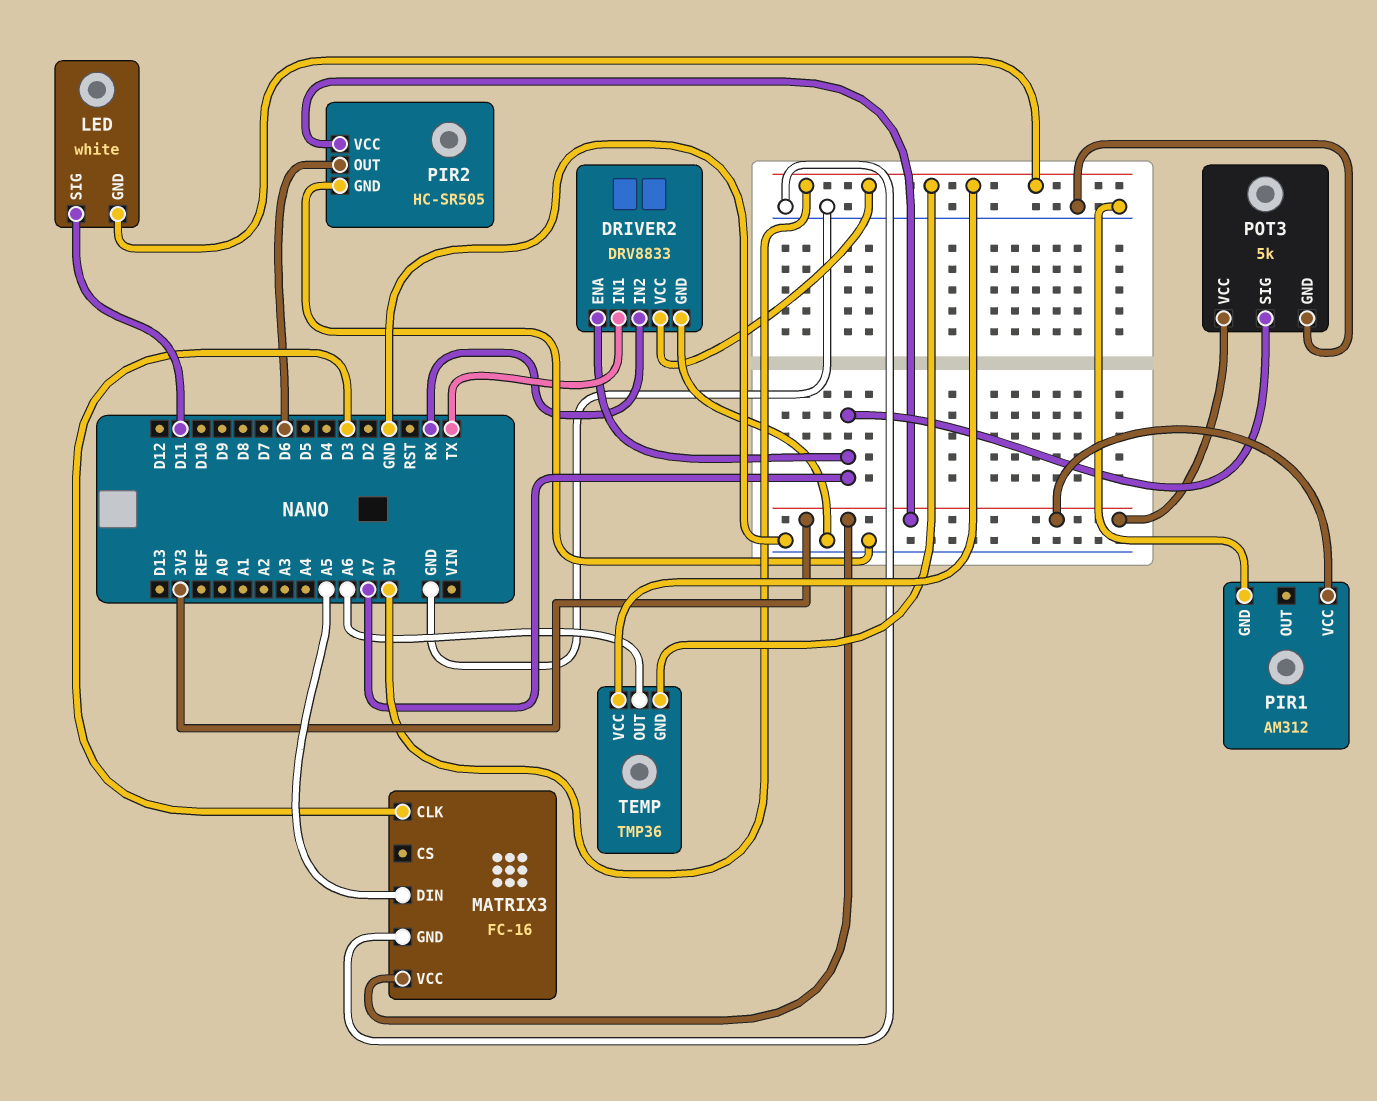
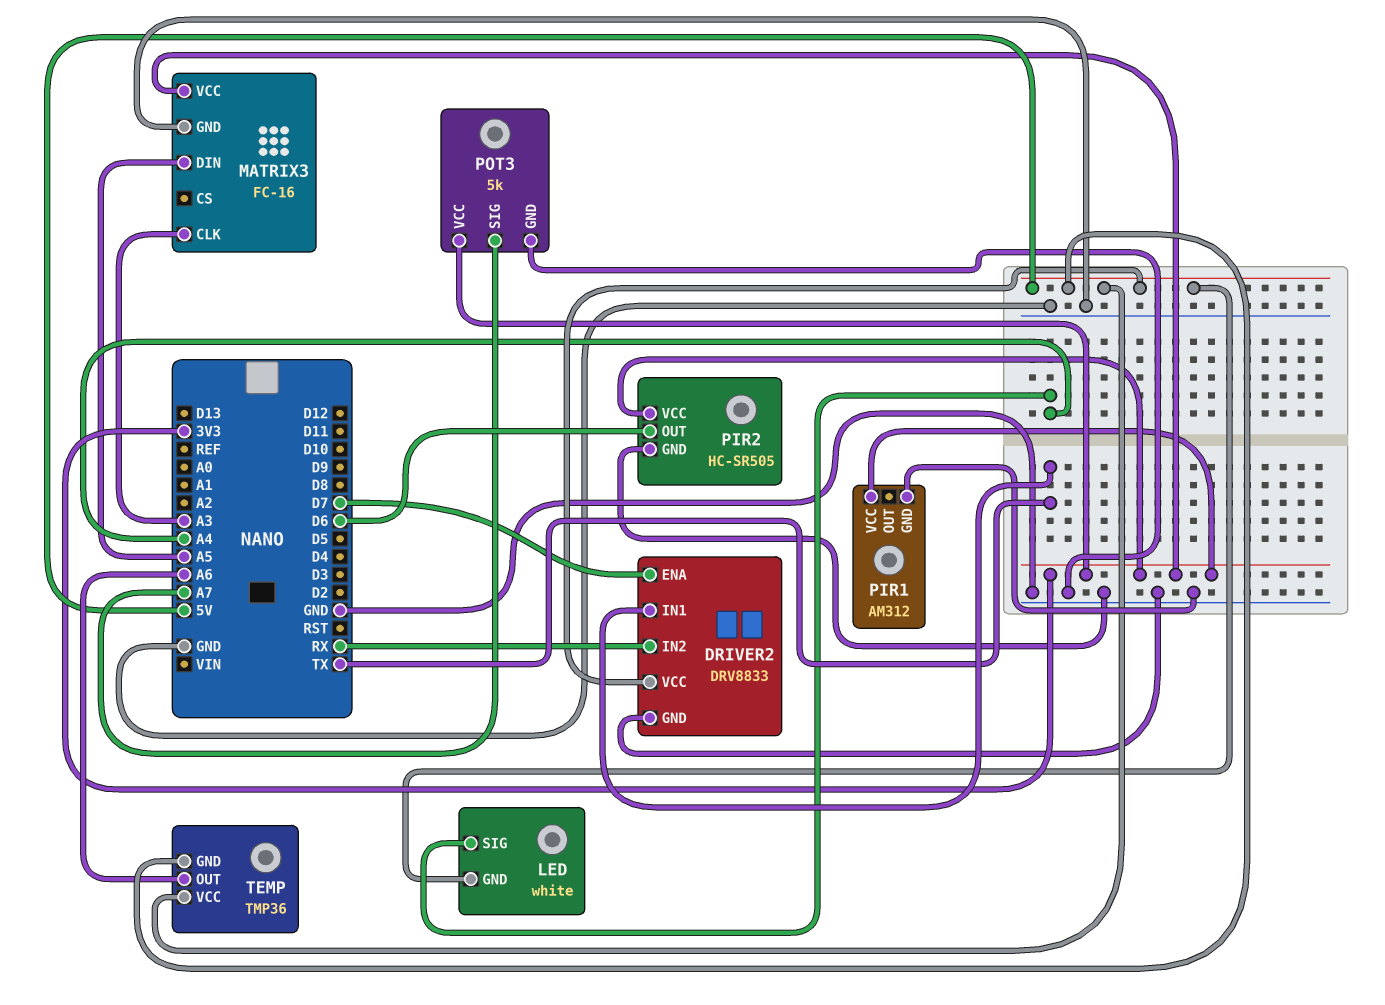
DRIVER2 pin ENA: A7 -> D7
LED pin SIG: D11 -> A4
MATRIX3 pin CLK: D3 -> A3

